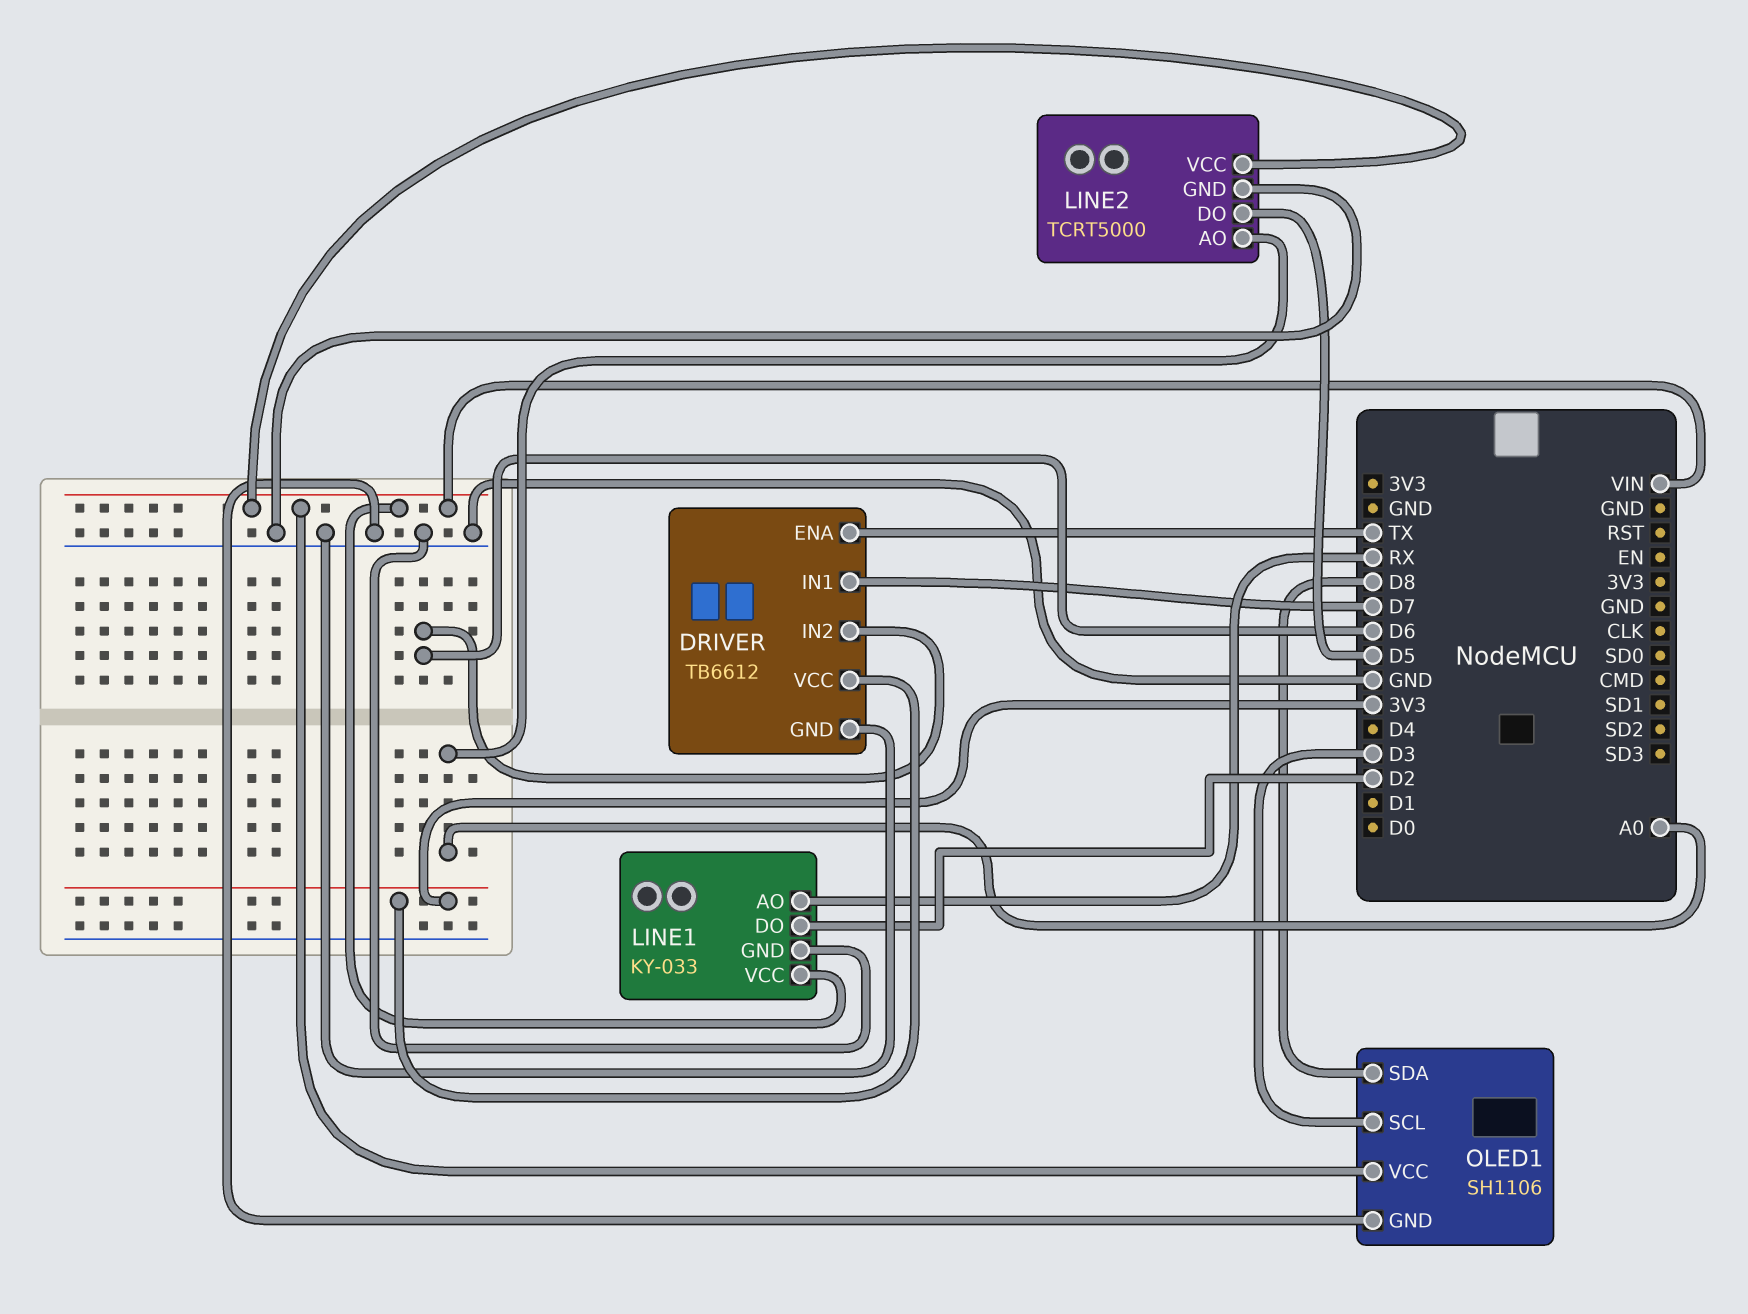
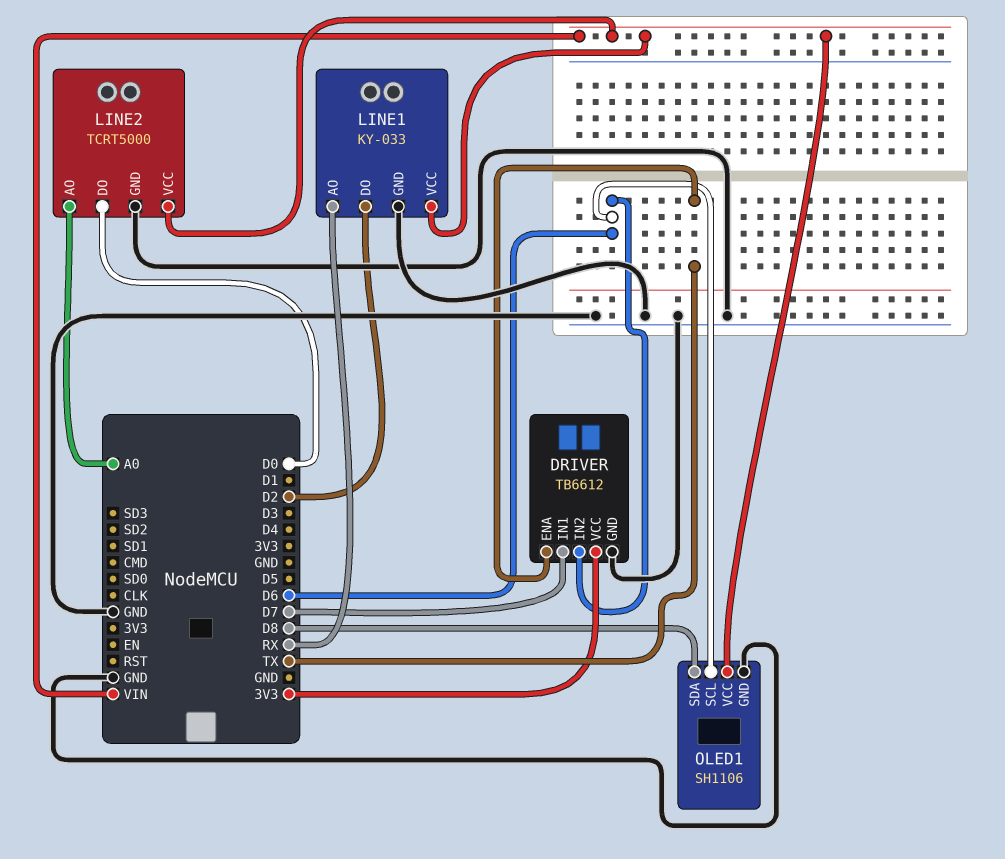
LINE2 pin DO: D5 -> D0
OLED1 pin SCL: D3 -> D6

